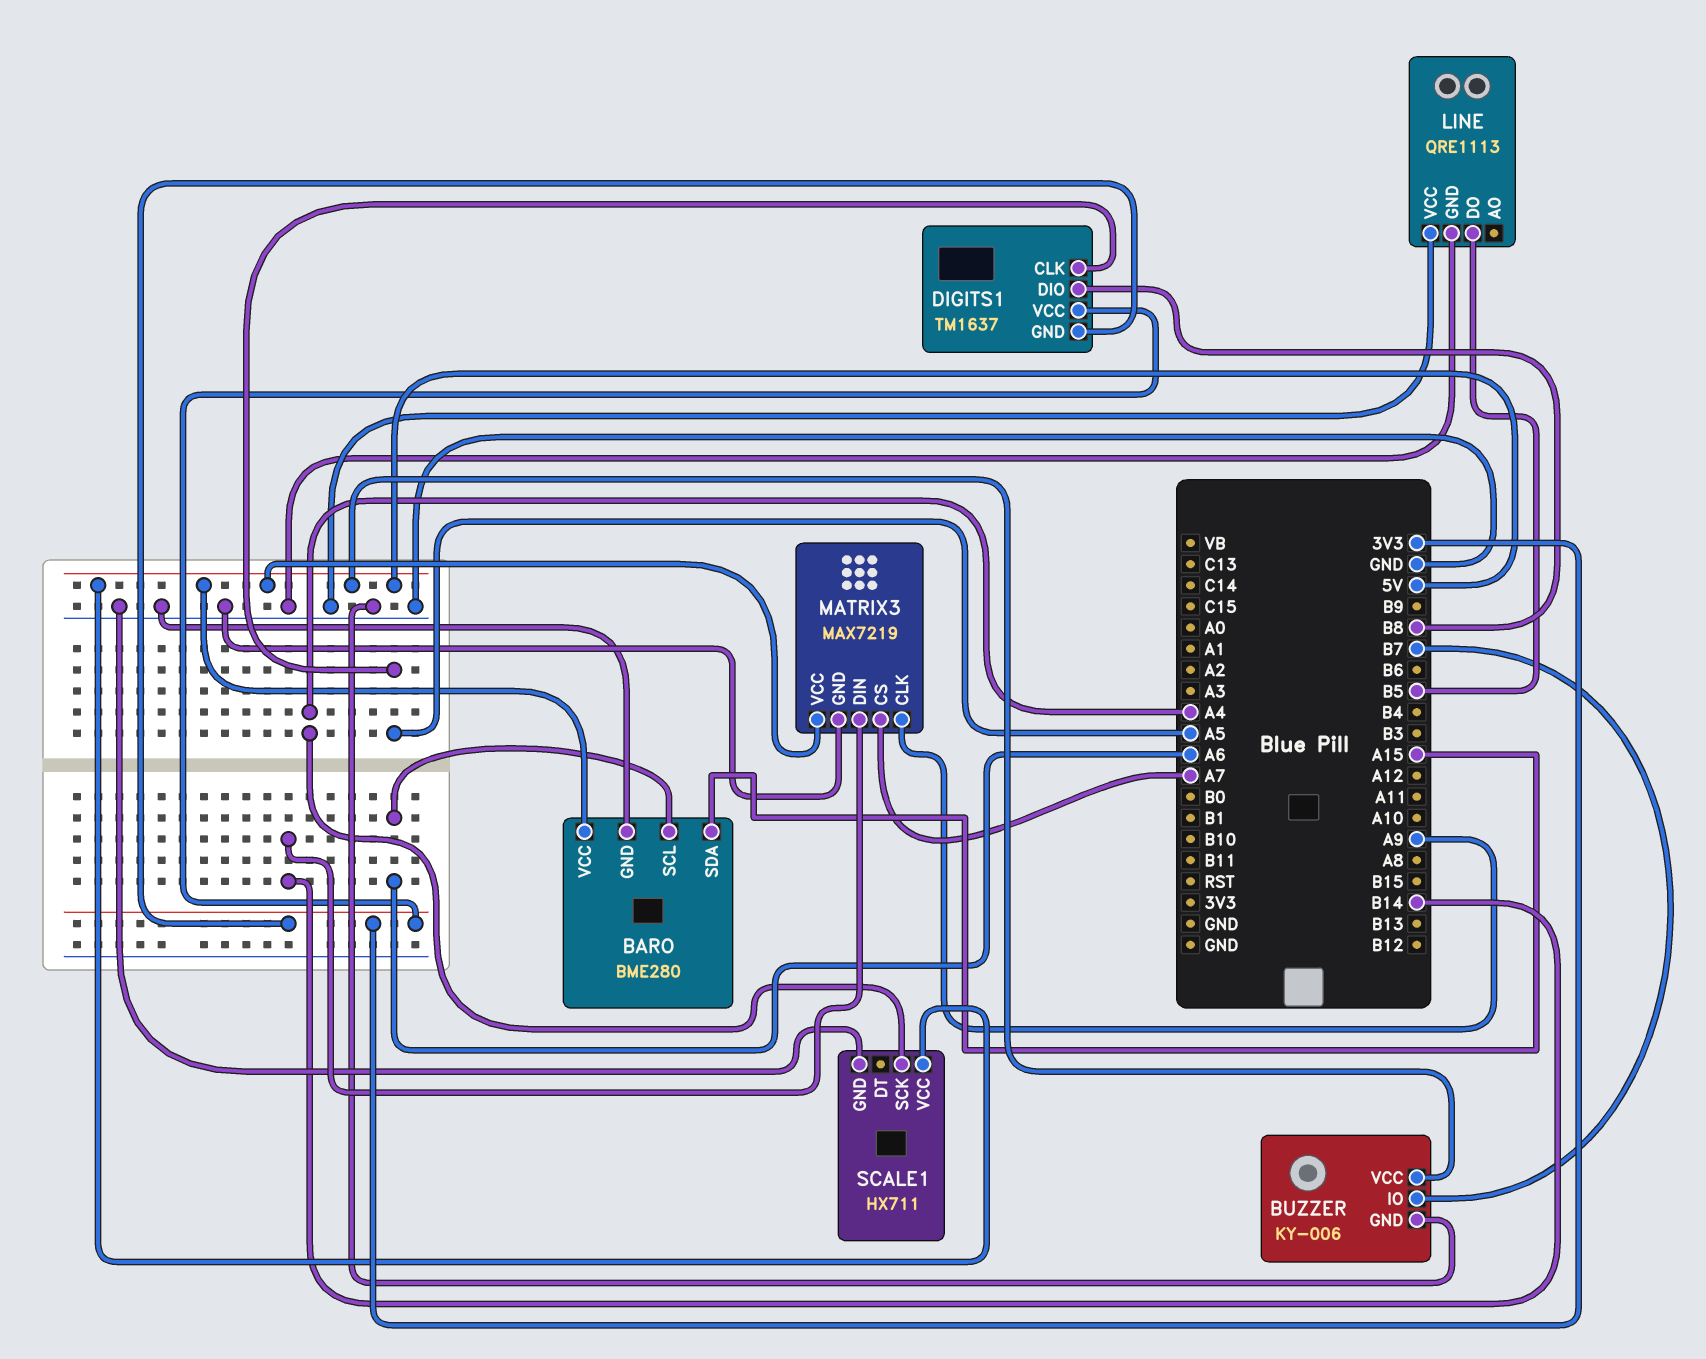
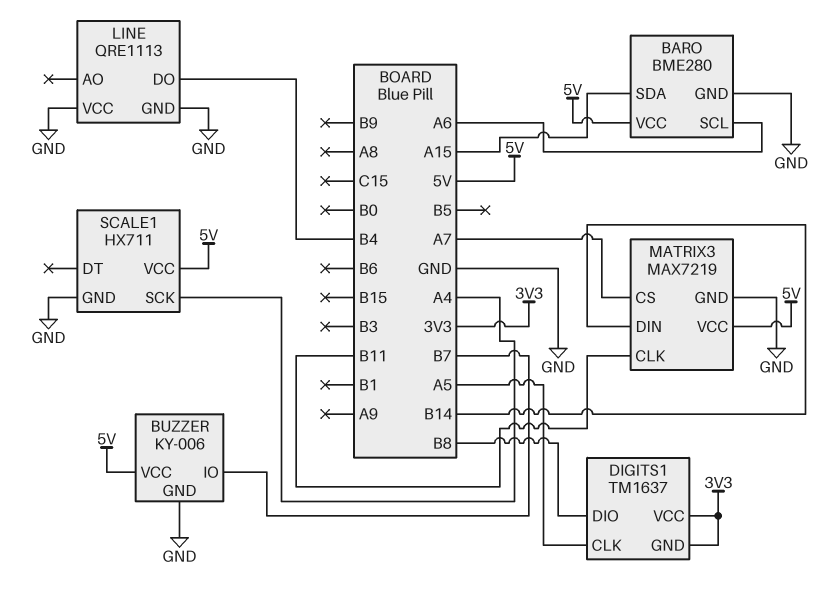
LINE pin DO: B5 -> B4
MATRIX3 pin CLK: A9 -> B11

